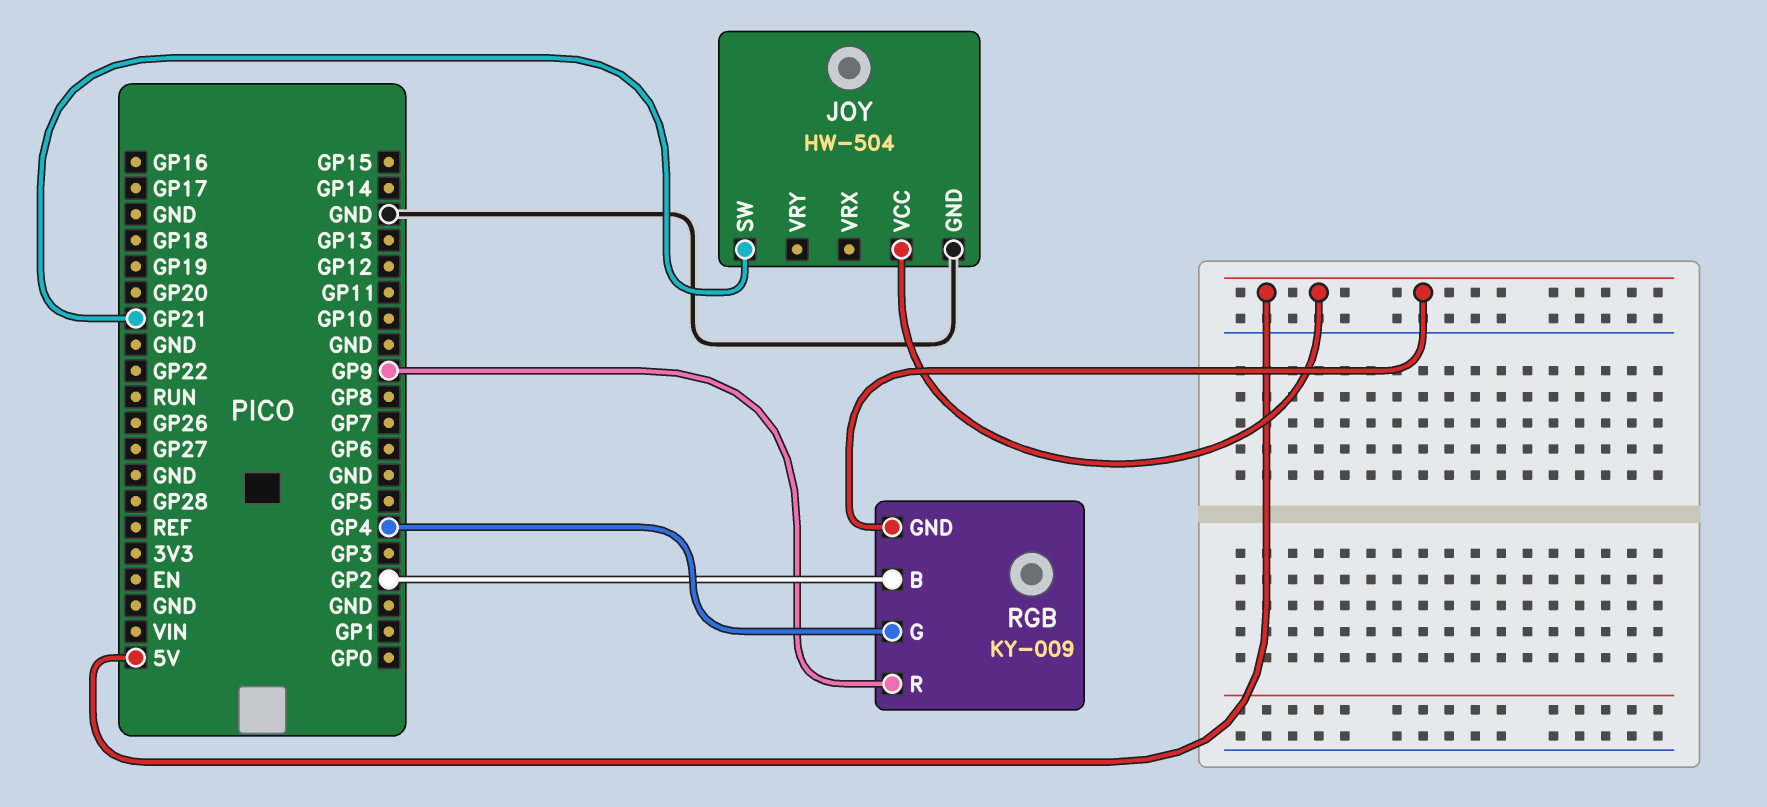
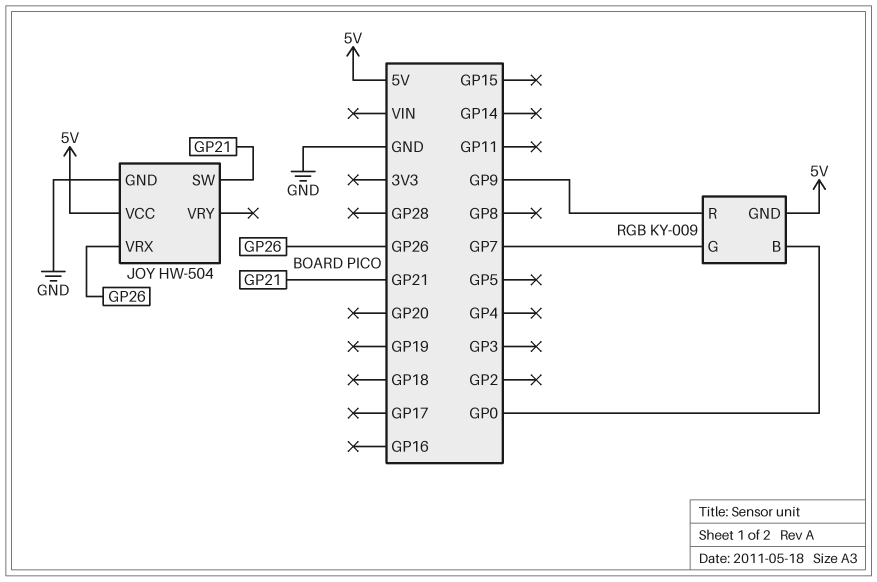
JOY pin VRX: none -> GP26
RGB pin B: GP2 -> GP0
RGB pin G: GP4 -> GP7

